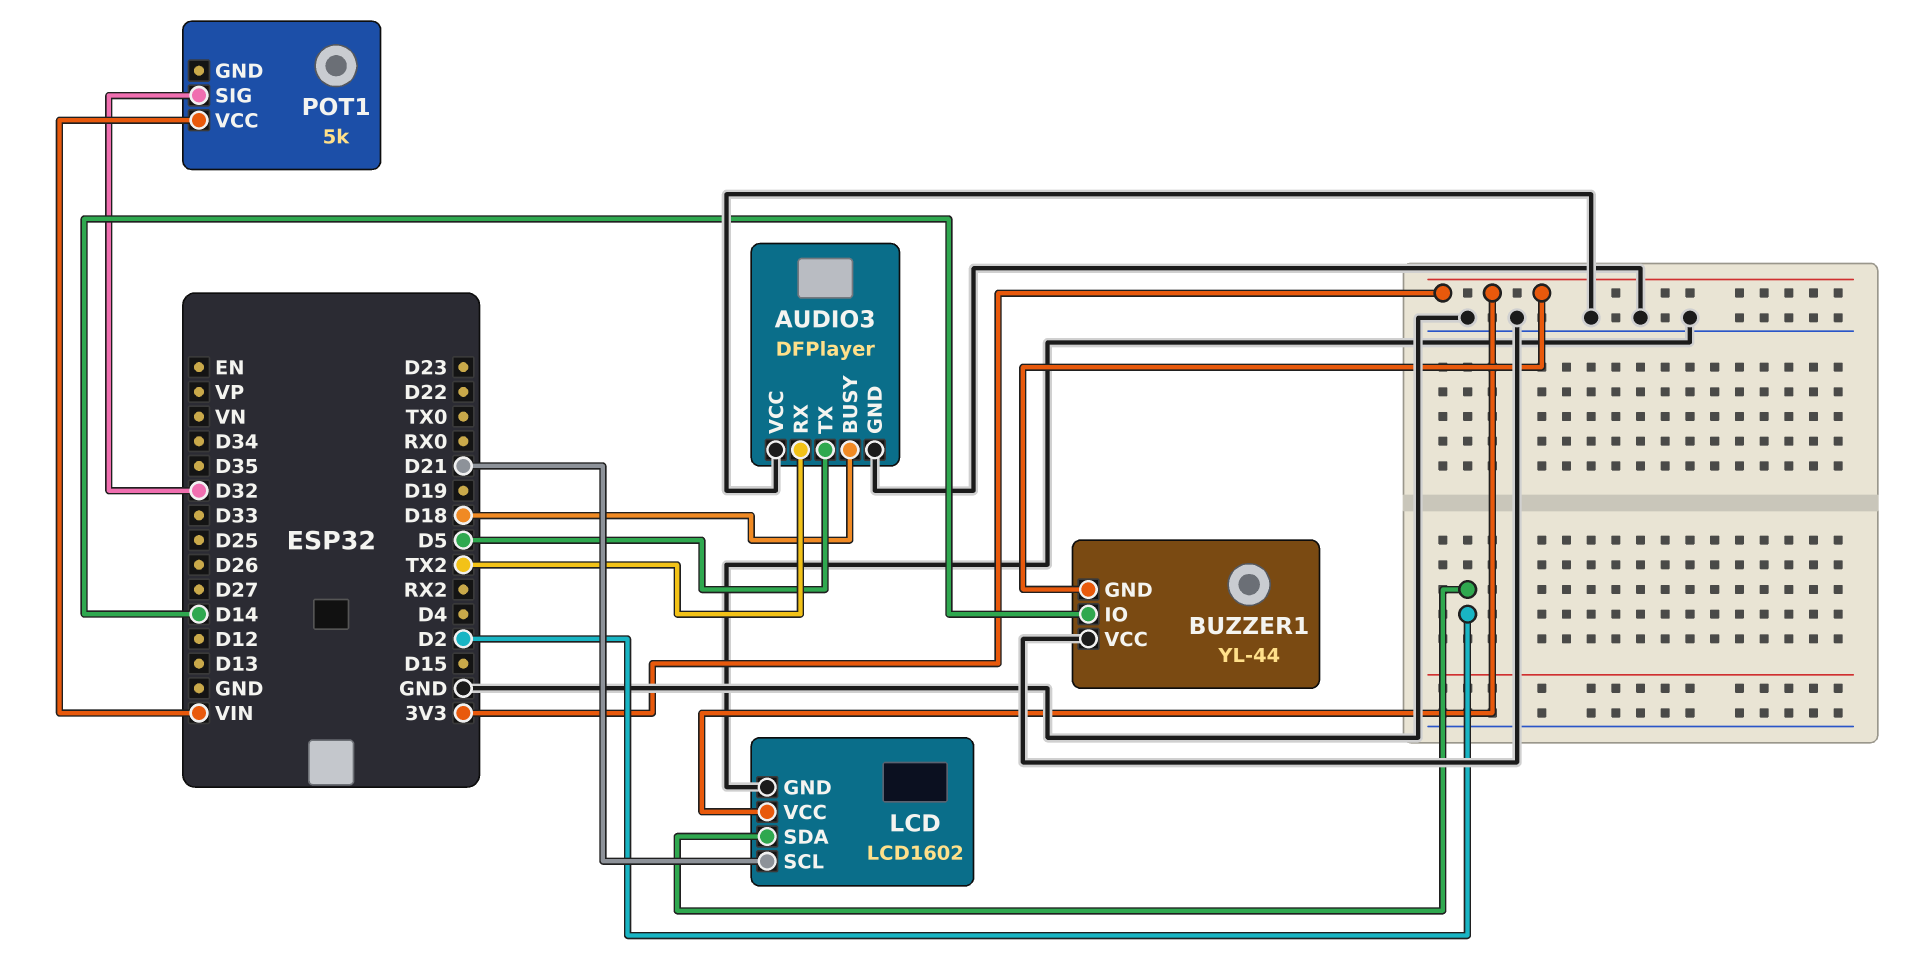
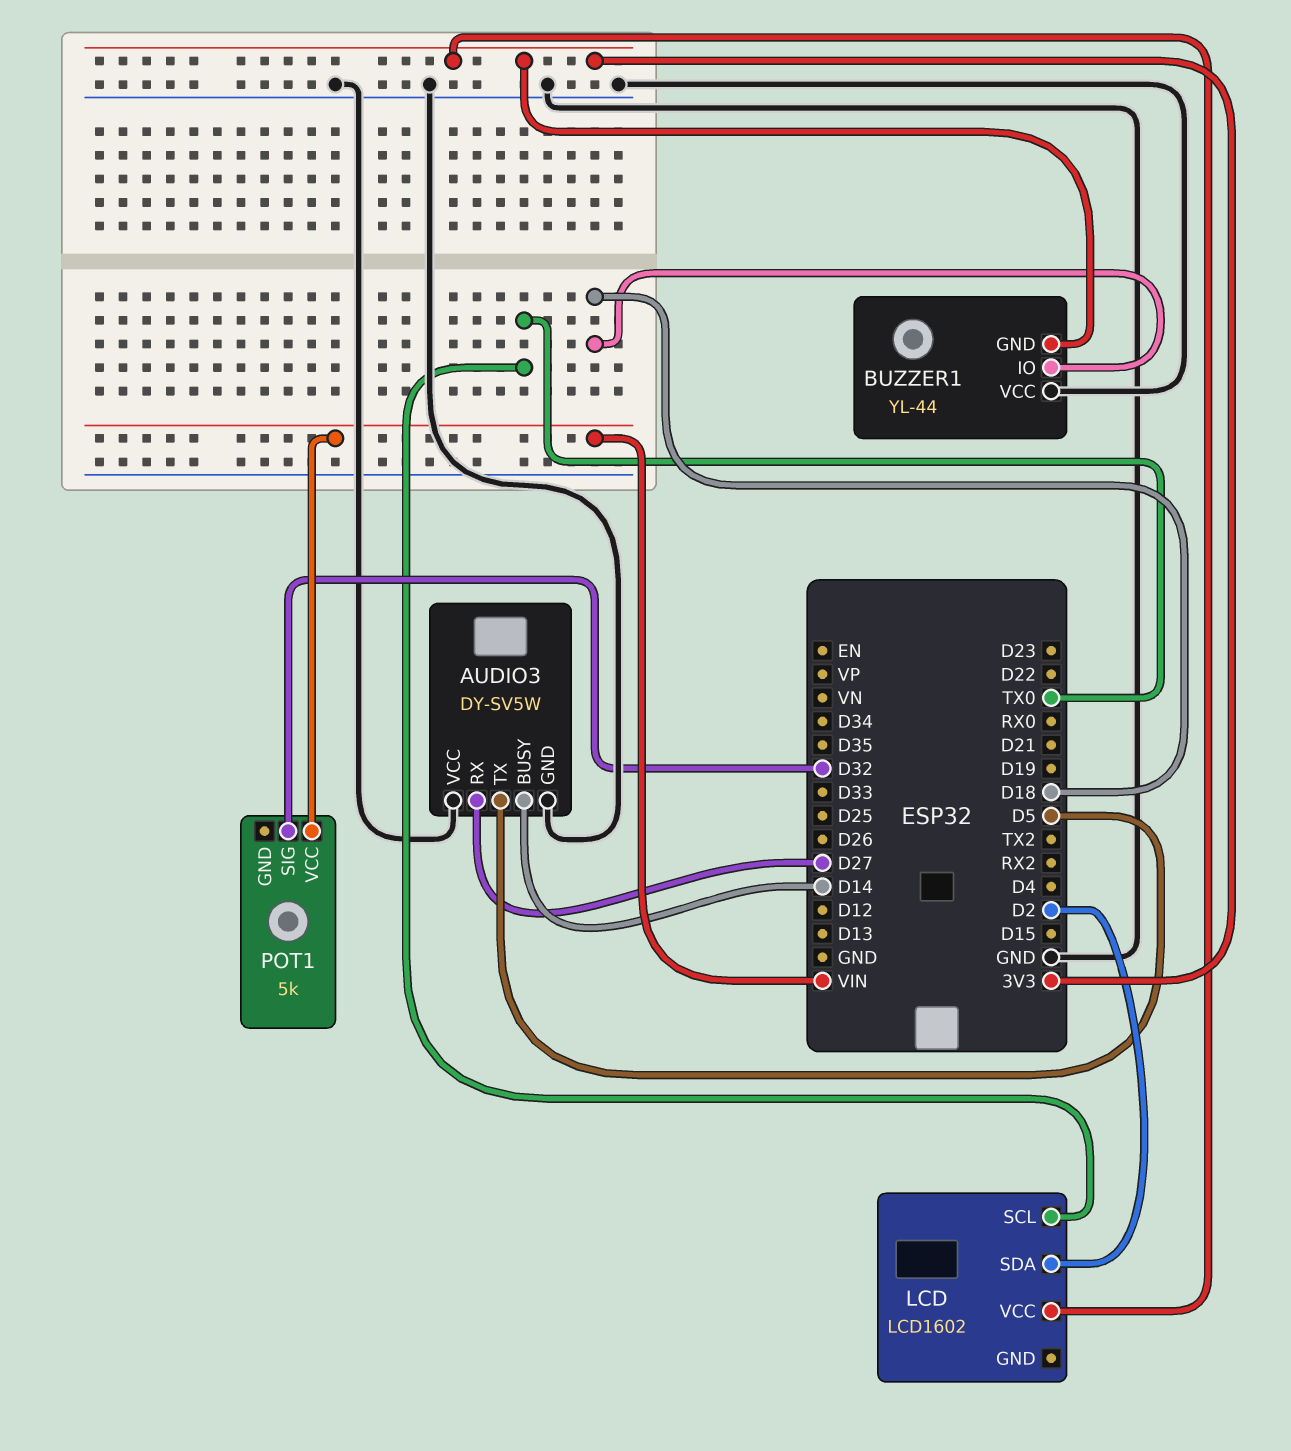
AUDIO3: DFPlayer -> DY-SV5W
AUDIO3 pin BUSY: D18 -> D14
AUDIO3 pin RX: TX2 -> D27
BUZZER1 pin IO: D14 -> D18
LCD pin GND: GND -> none
LCD pin SCL: D21 -> TX0

